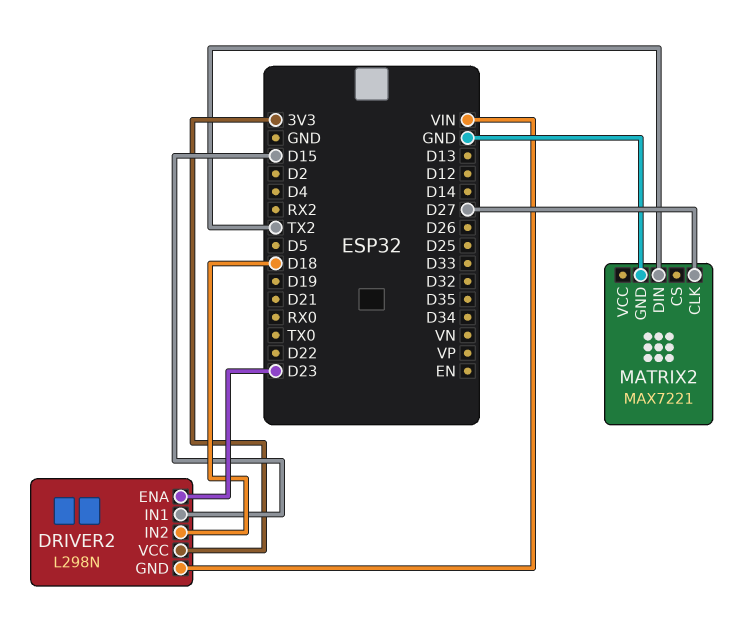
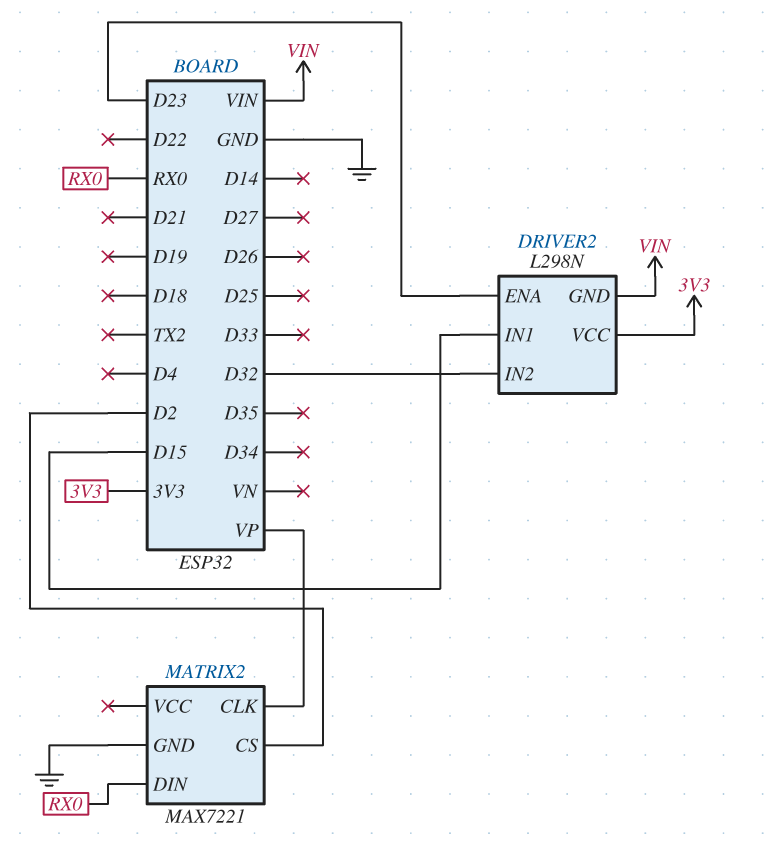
DRIVER2 pin IN2: D18 -> D32
MATRIX2 pin CLK: D27 -> VP
MATRIX2 pin CS: none -> D2
MATRIX2 pin DIN: TX2 -> RX0

